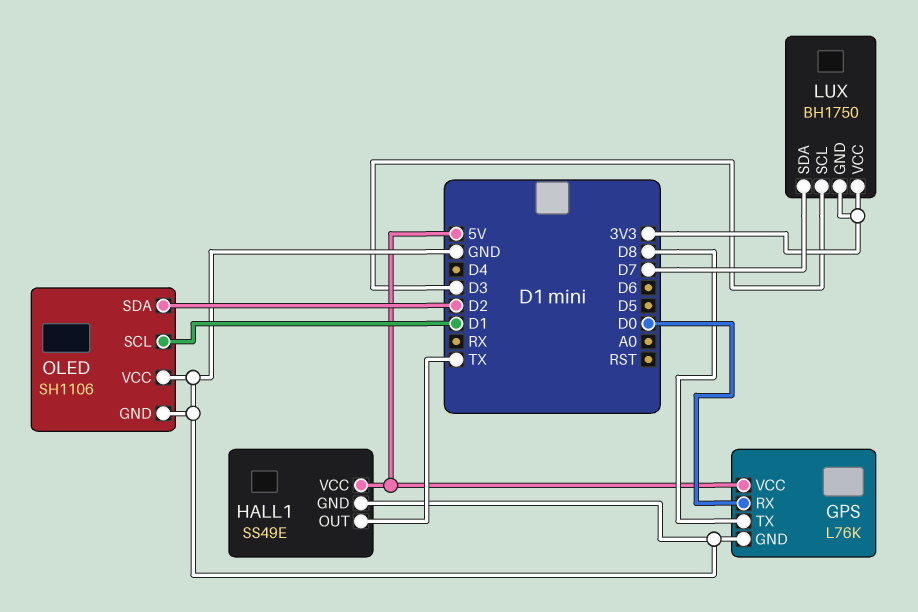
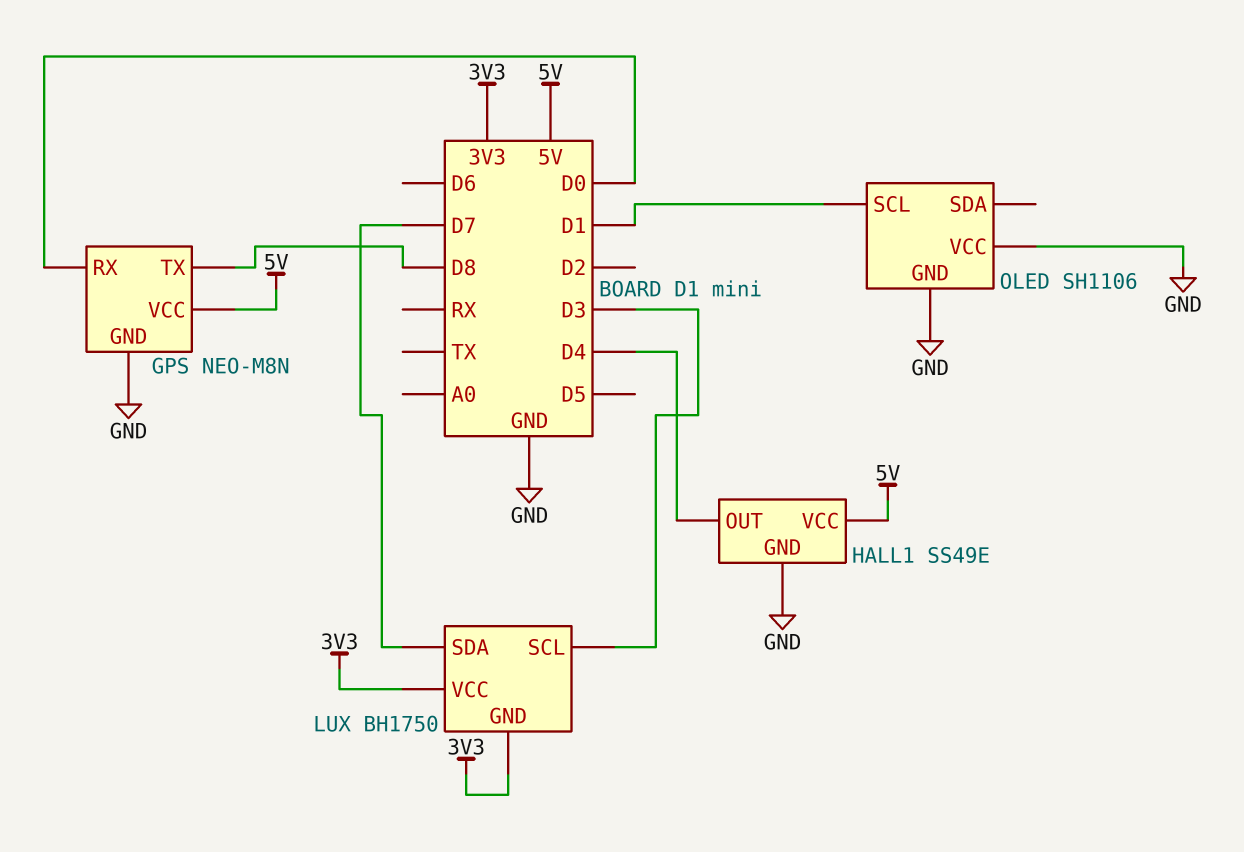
GPS: L76K -> NEO-M8N
HALL1 pin OUT: TX -> D4
OLED pin SDA: D2 -> none

